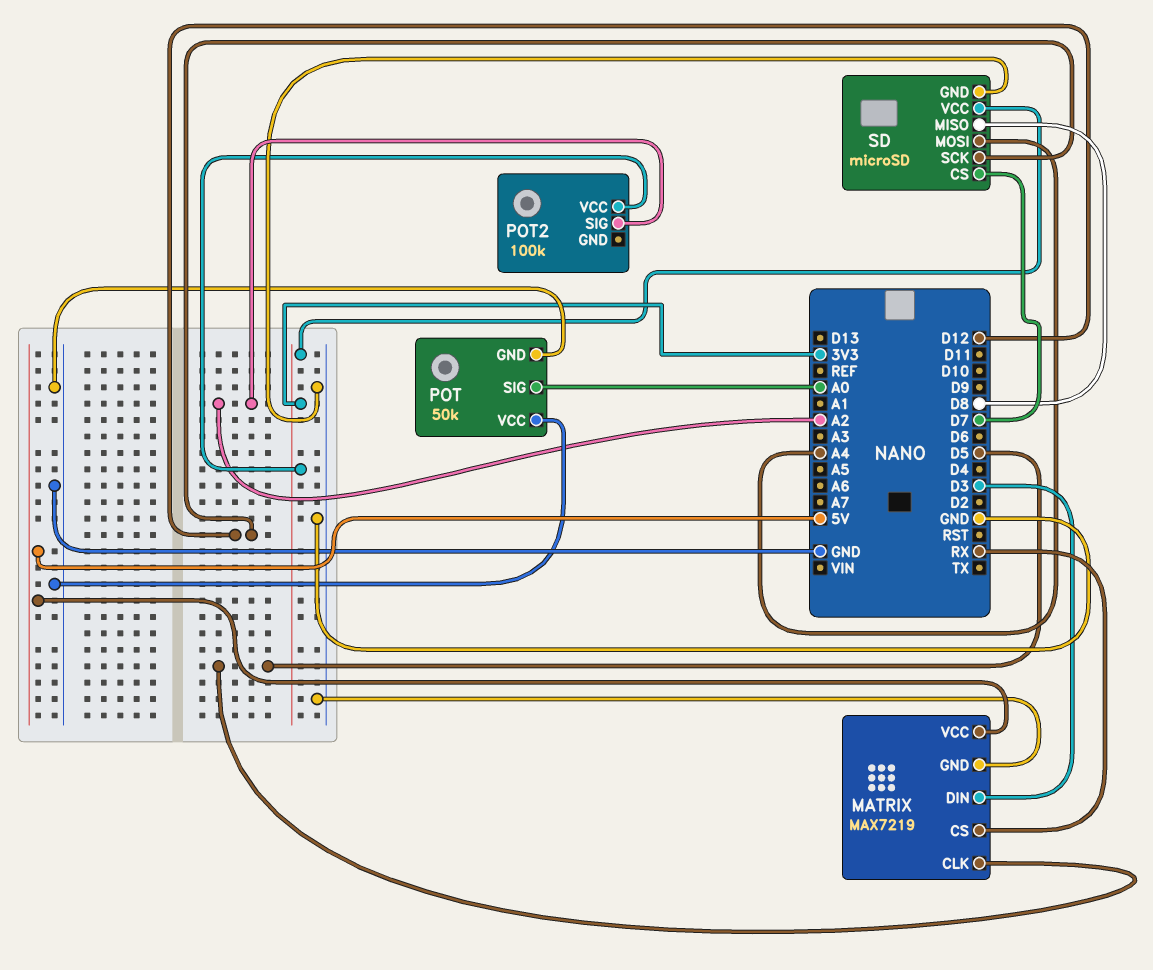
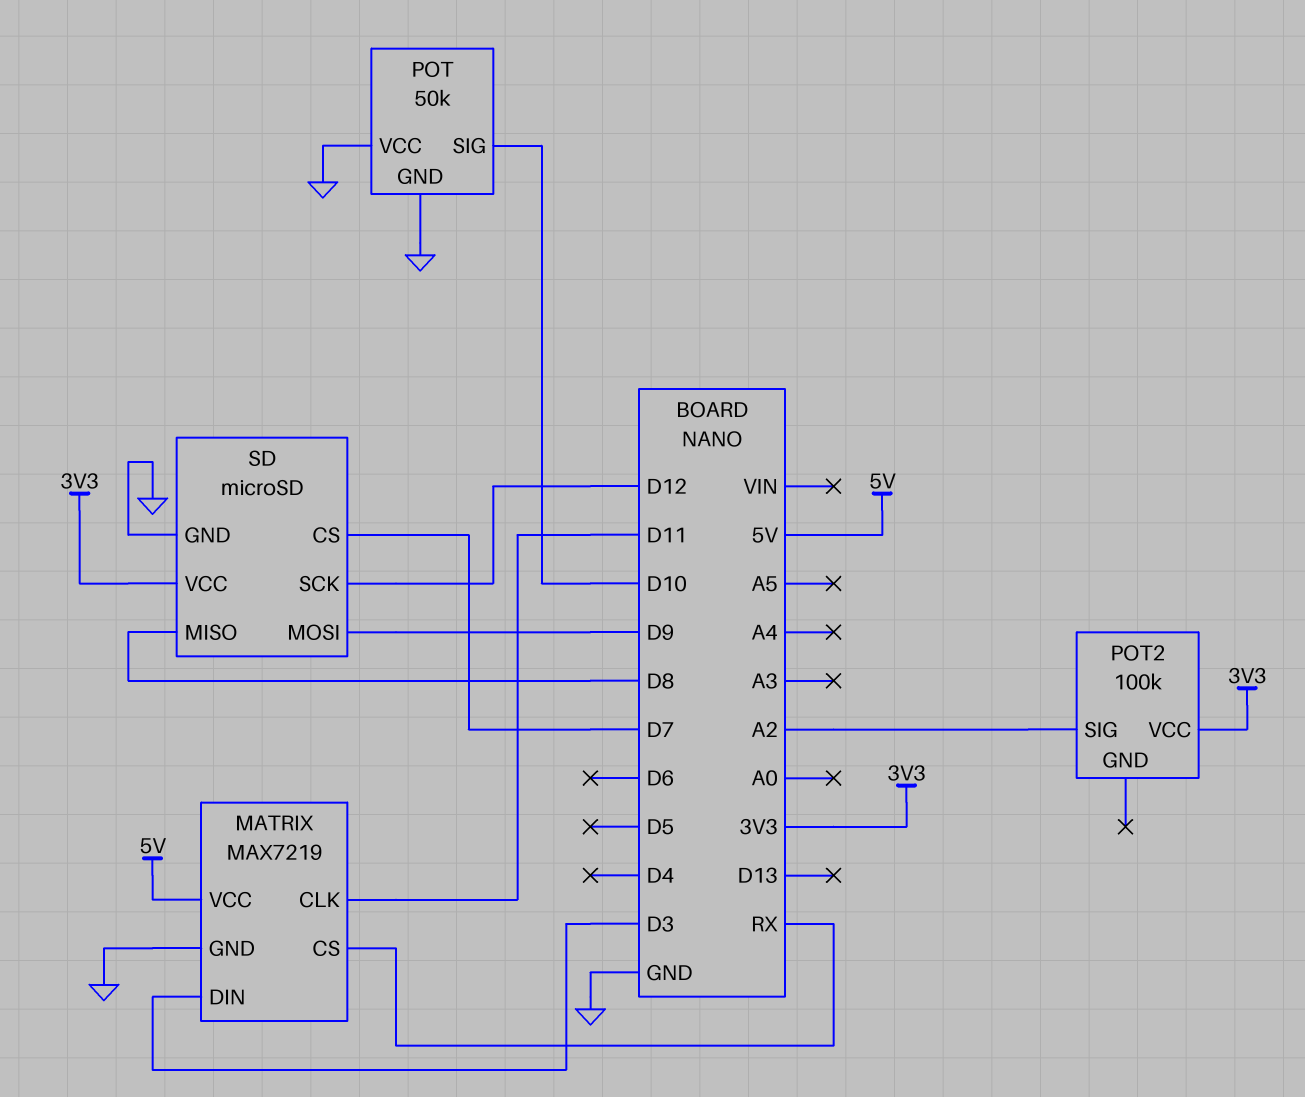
MATRIX pin CLK: D5 -> D11
POT pin SIG: A0 -> D10
SD pin MOSI: A4 -> D9

